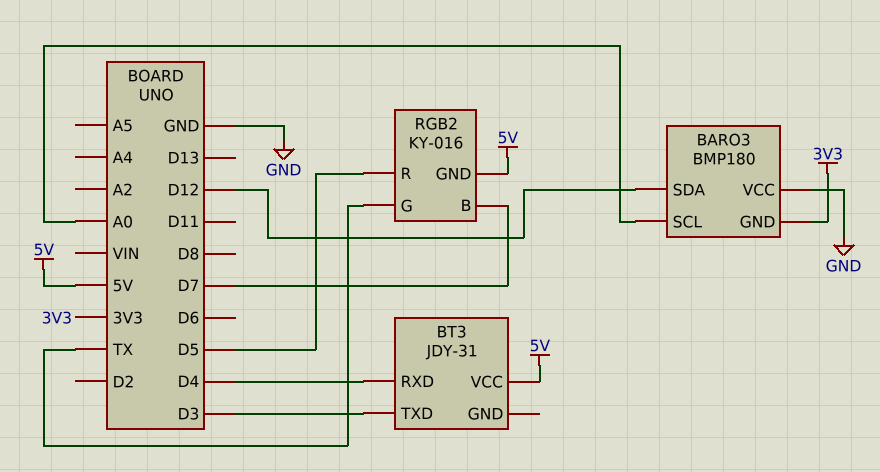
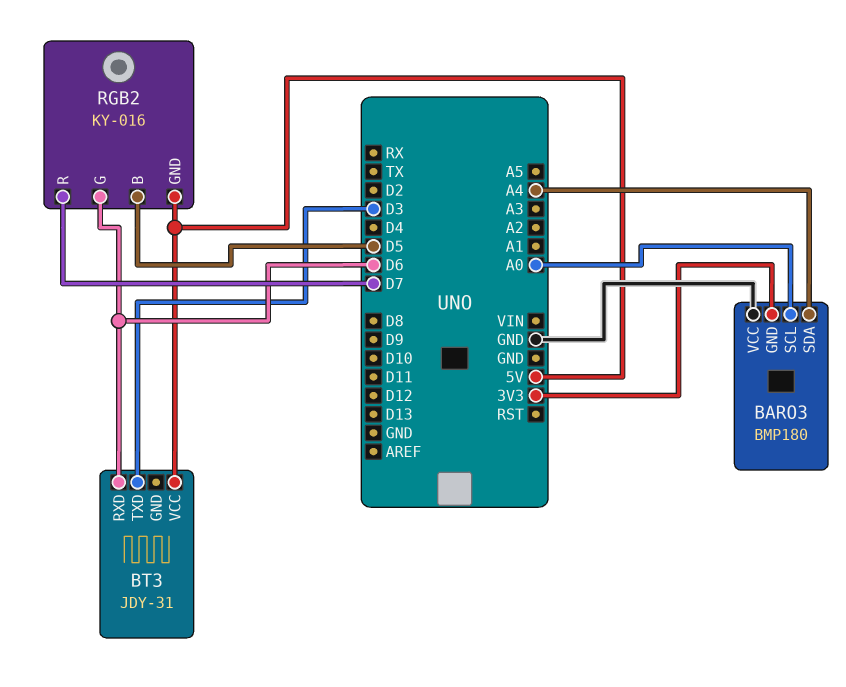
BARO3 pin SDA: D12 -> A4
BT3 pin RXD: D4 -> D6
RGB2 pin B: D7 -> D5
RGB2 pin G: TX -> D6
RGB2 pin R: D5 -> D7

